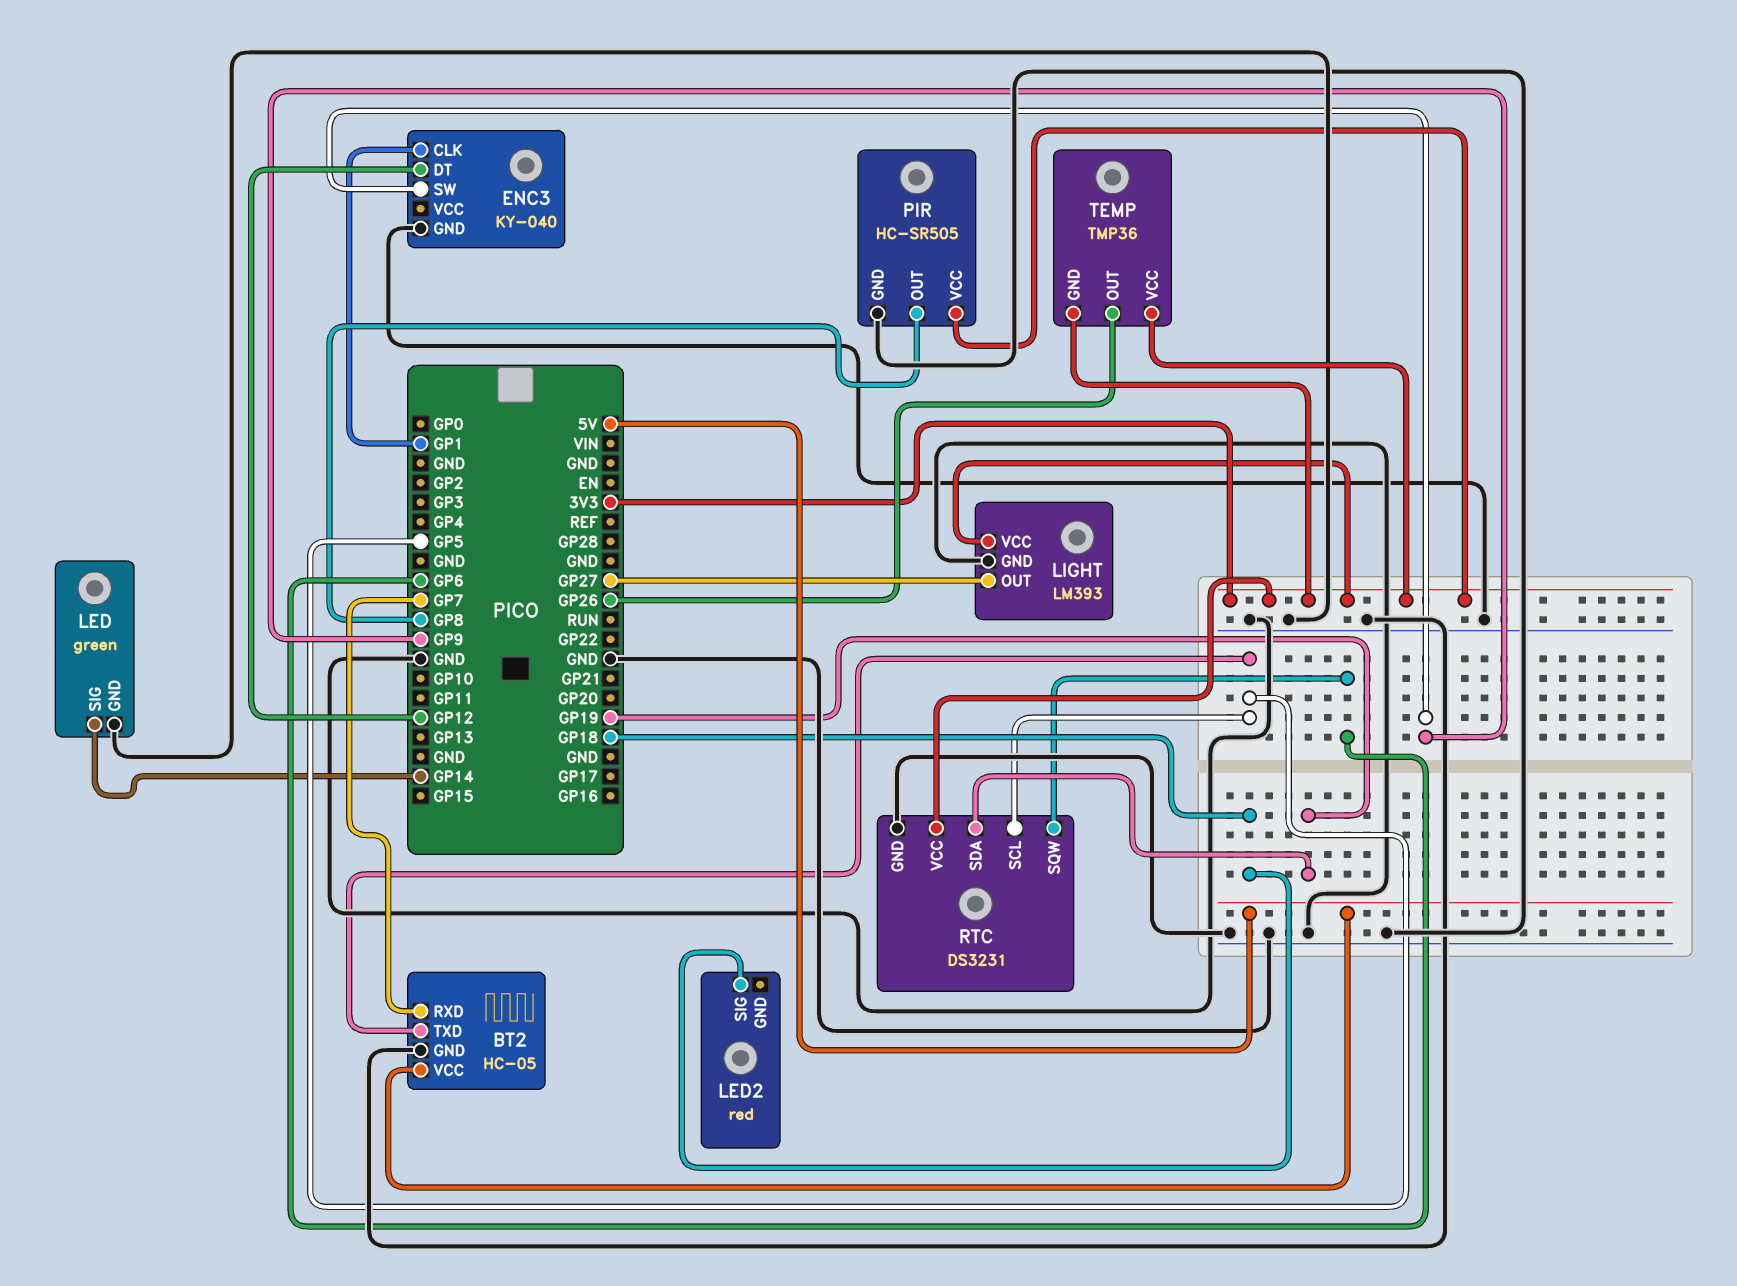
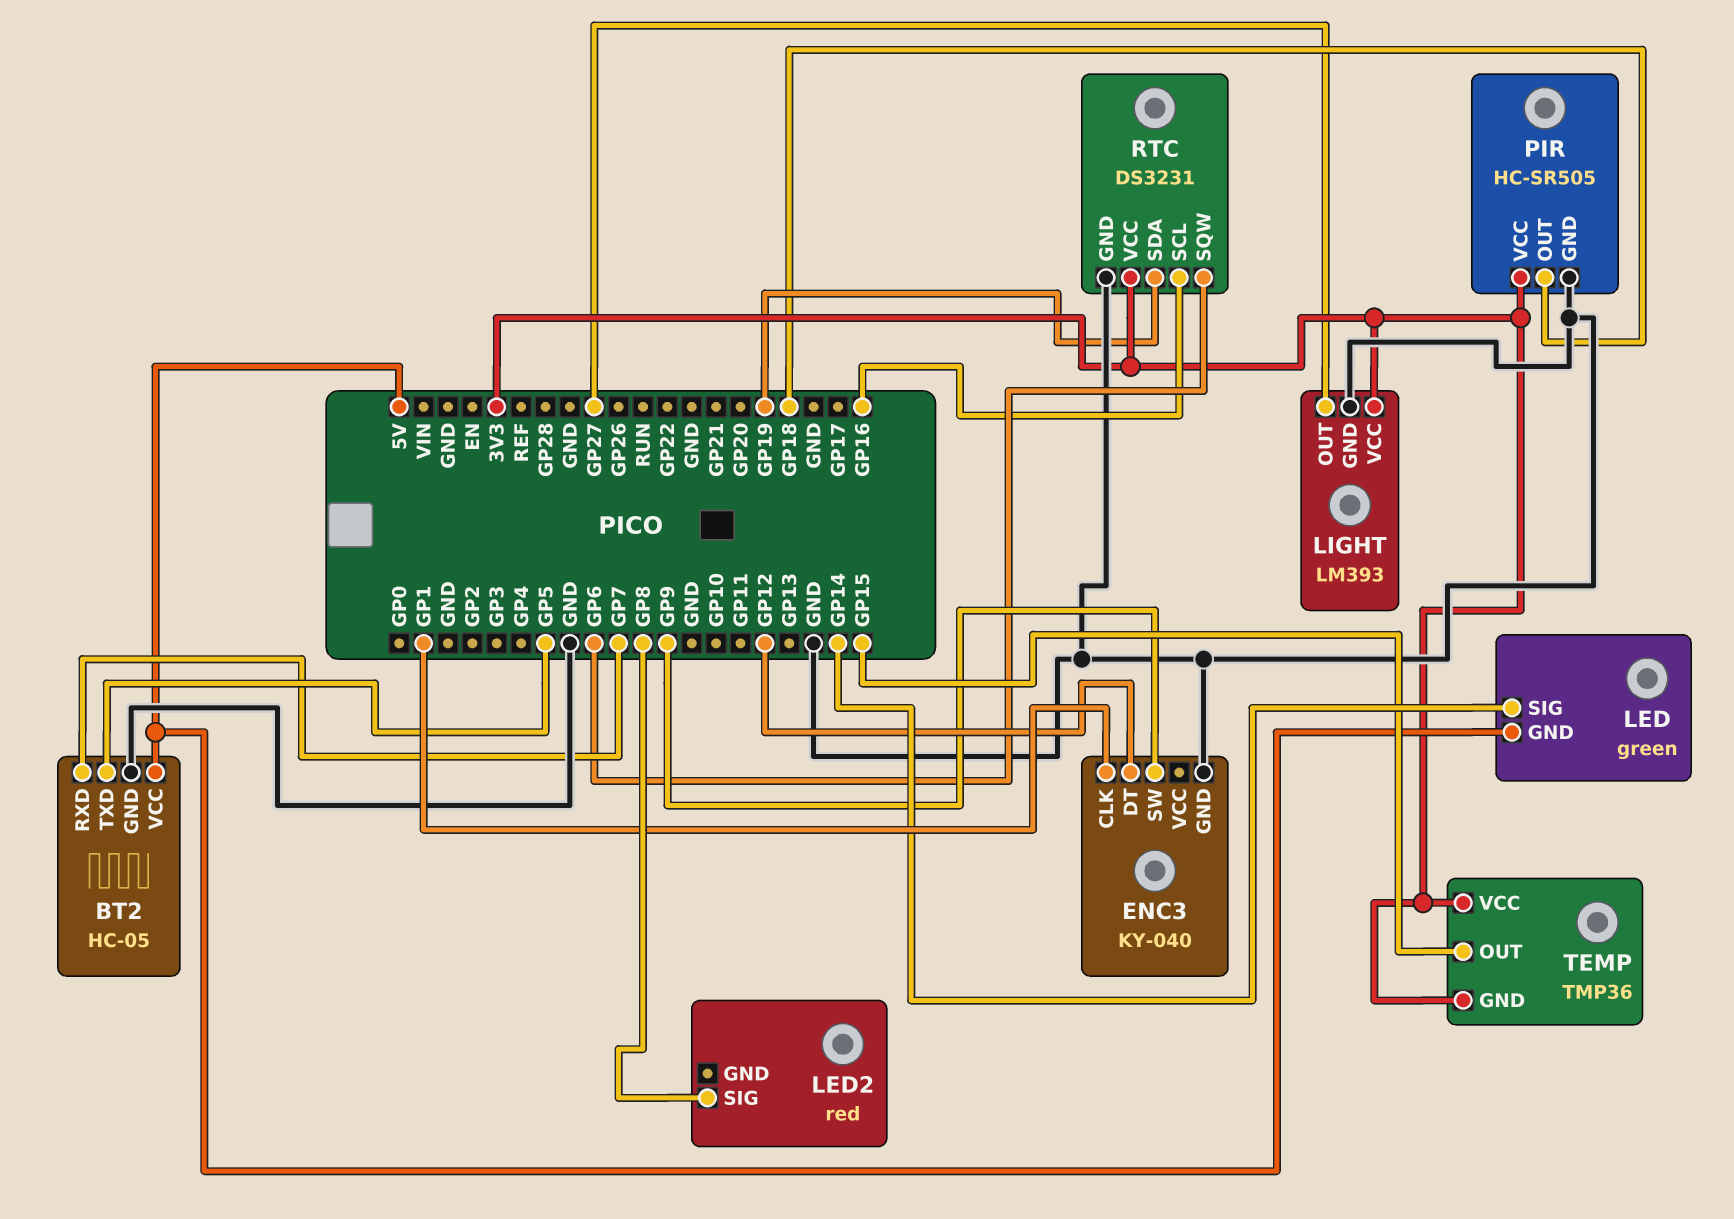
LED pin GND: GND -> 5V
LED2 pin SIG: GP18 -> GP8
PIR pin OUT: GP8 -> GP18
RTC pin SCL: GP5 -> GP16
TEMP pin OUT: GP26 -> GP15

